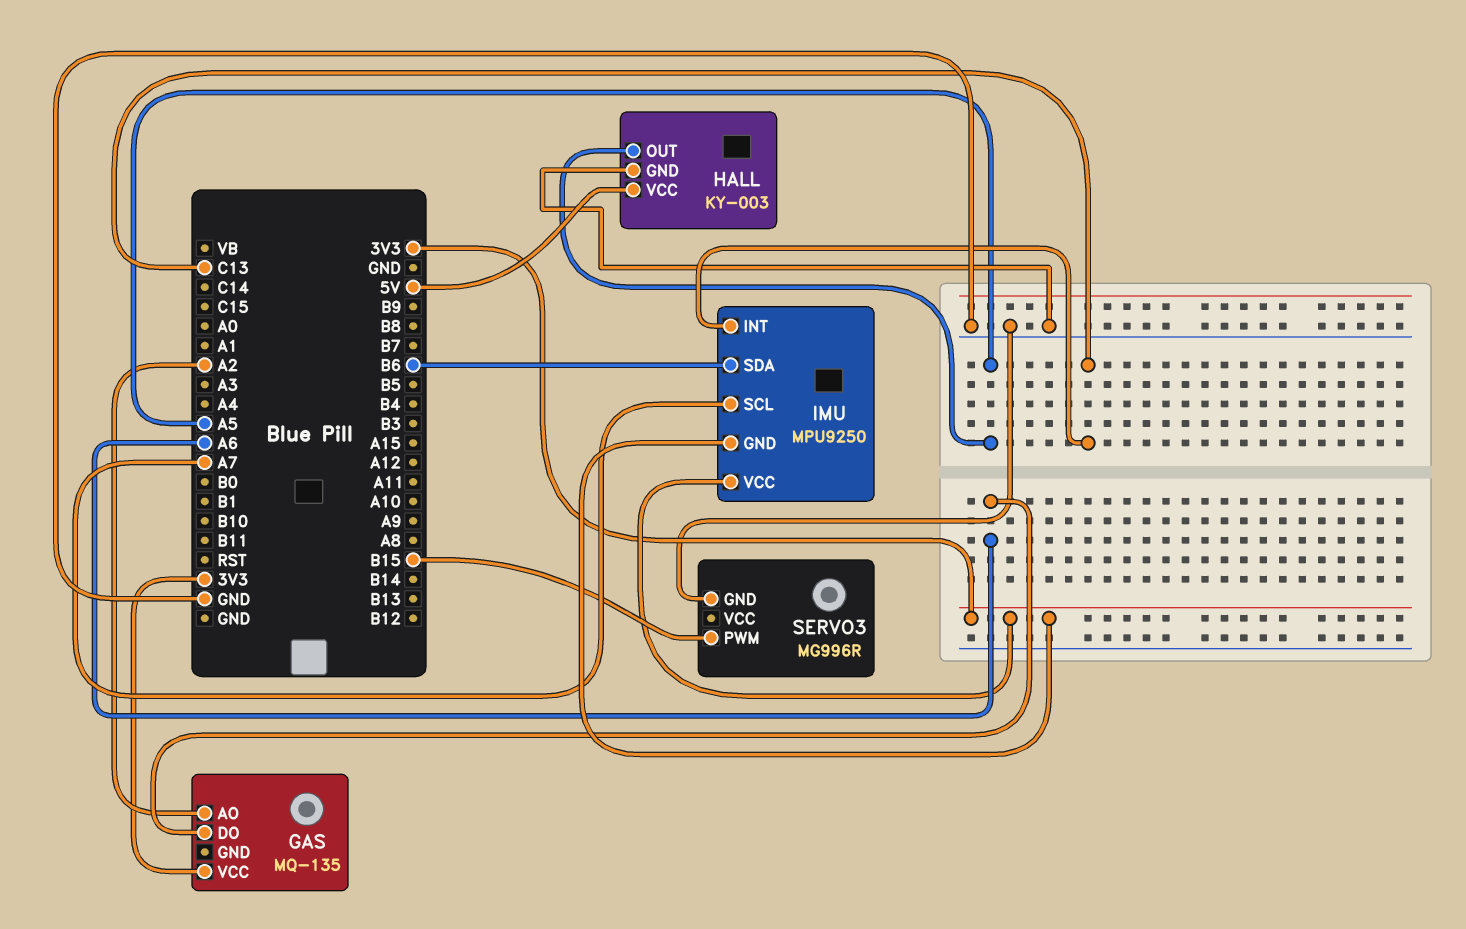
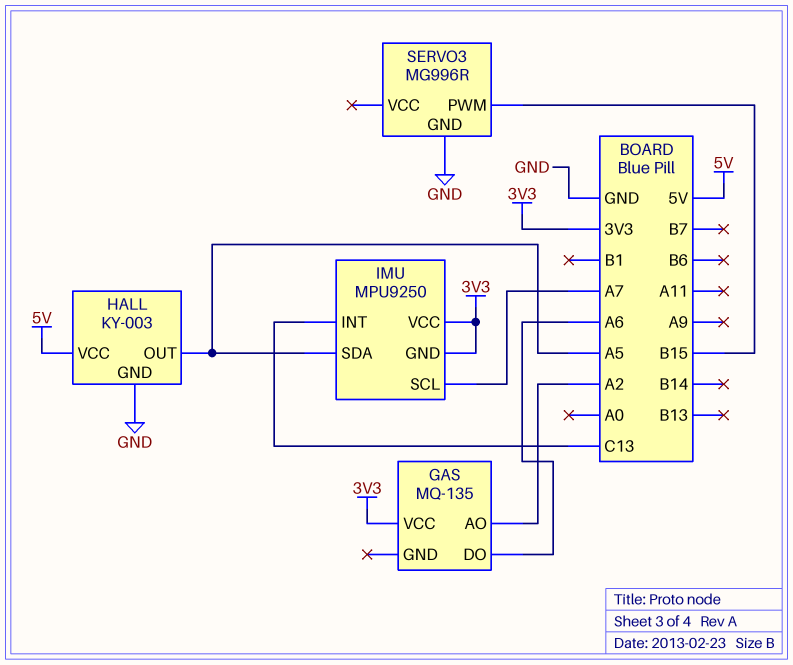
IMU pin SDA: B6 -> A5

